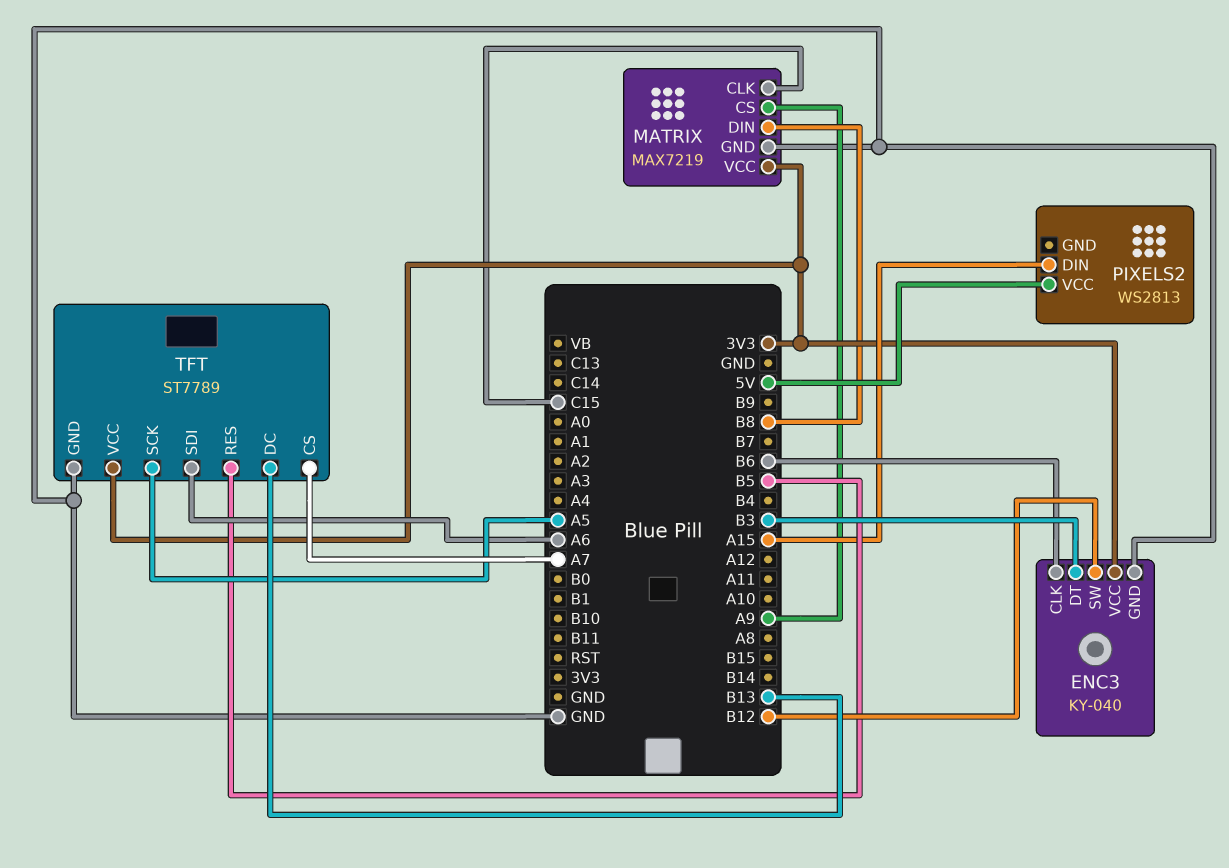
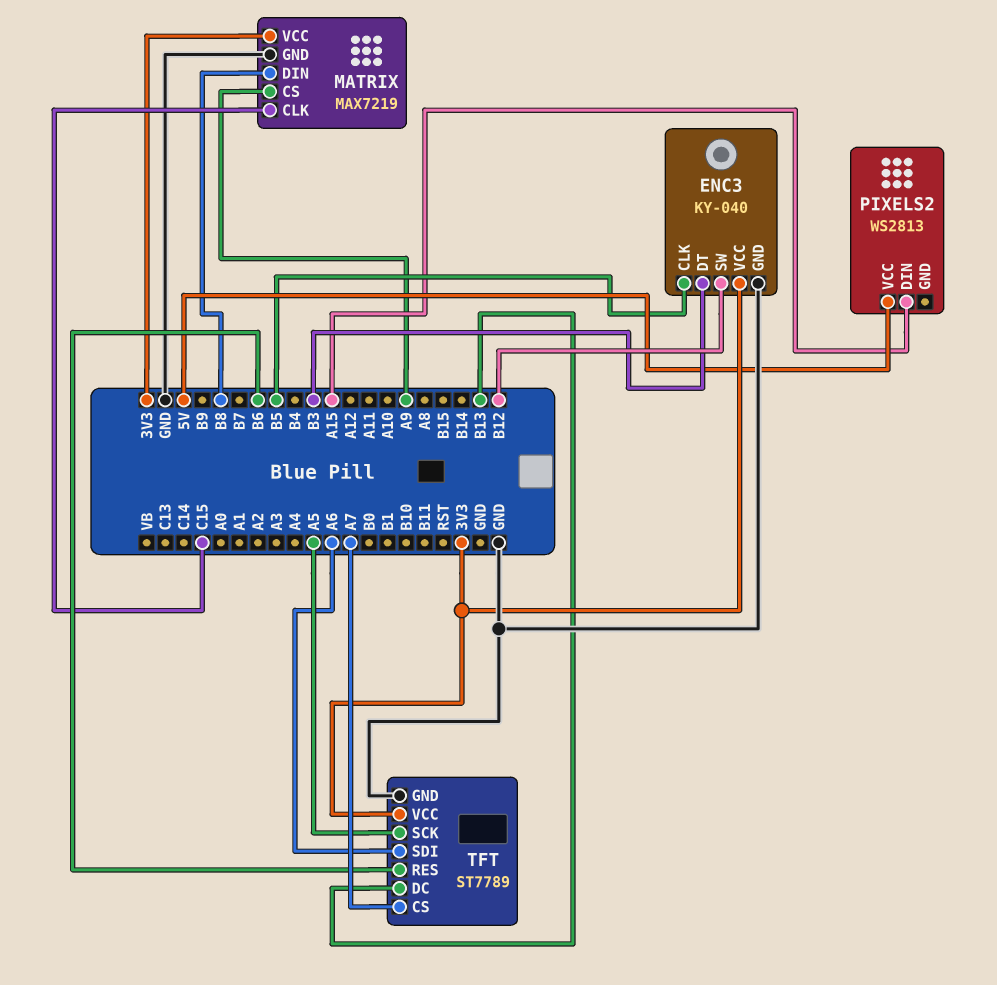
ENC3 pin CLK: B6 -> B5
TFT pin RES: B5 -> B6

